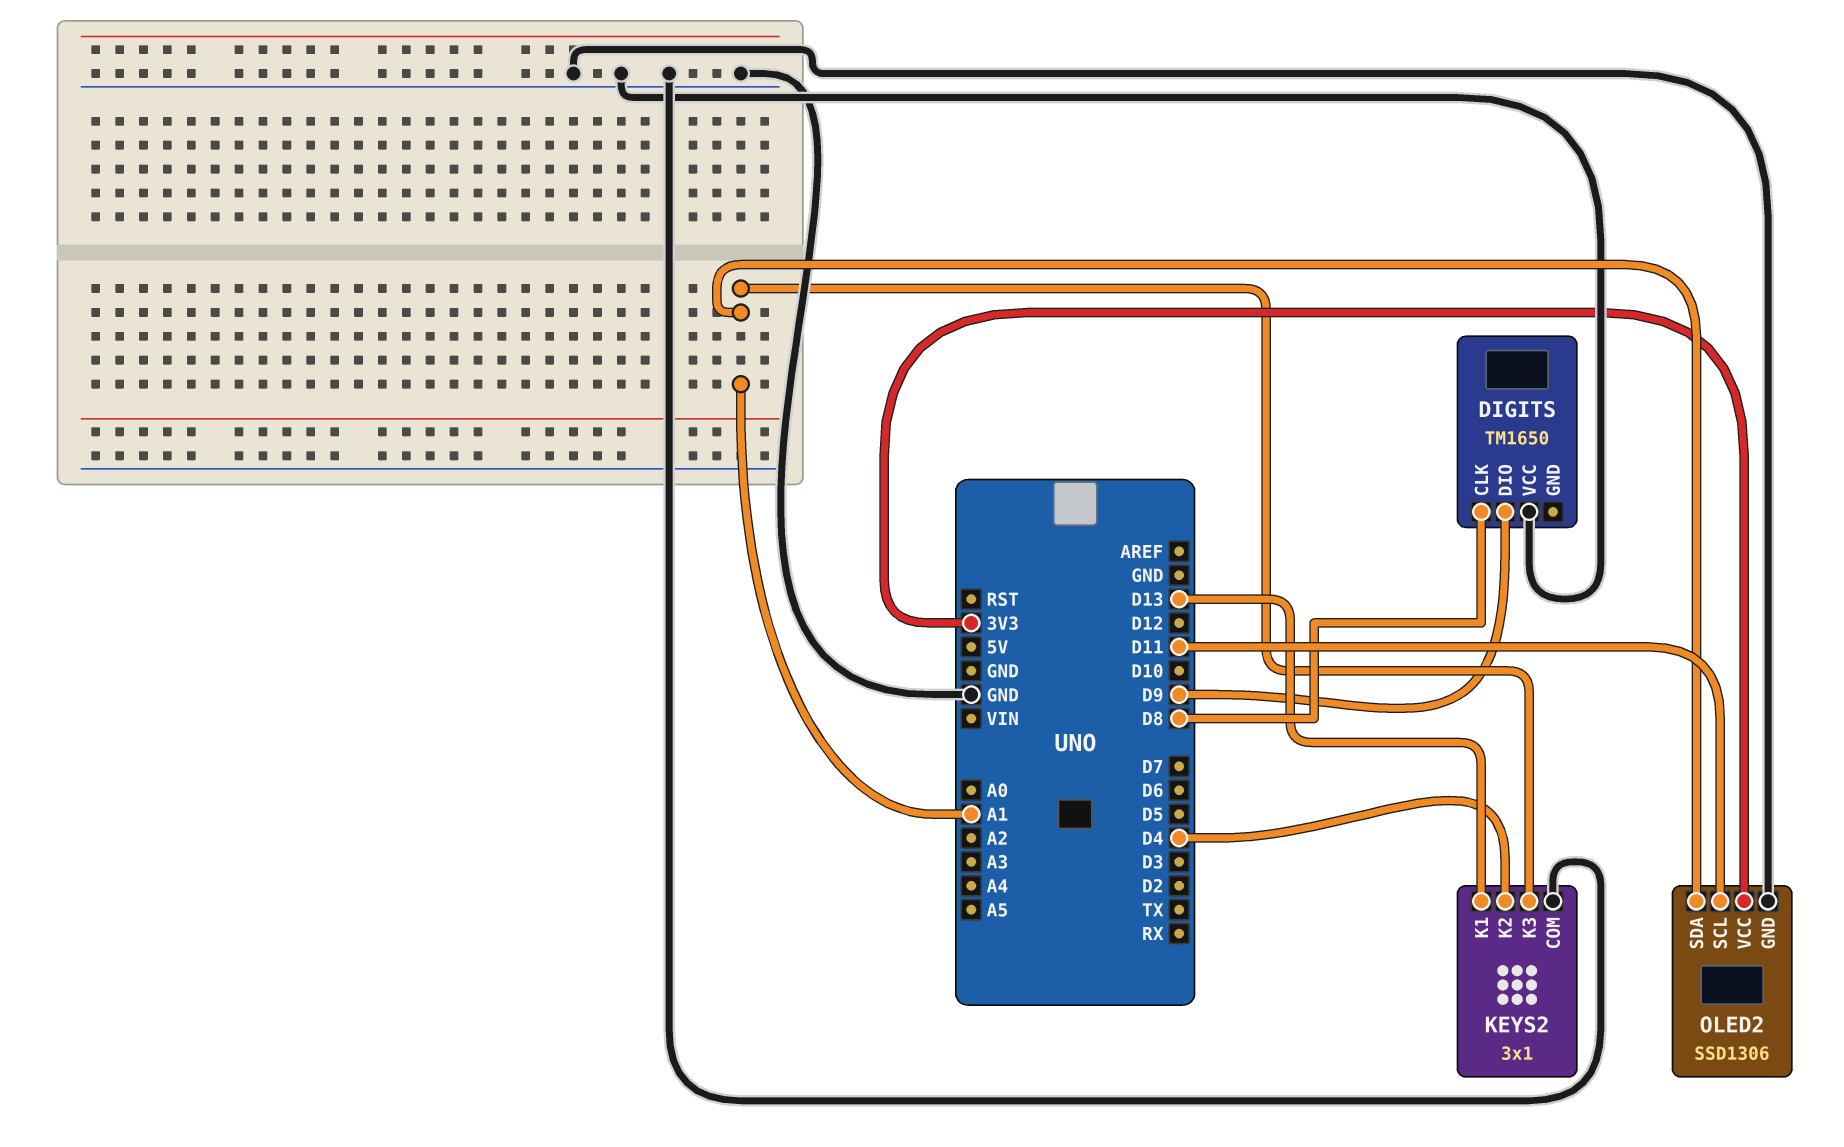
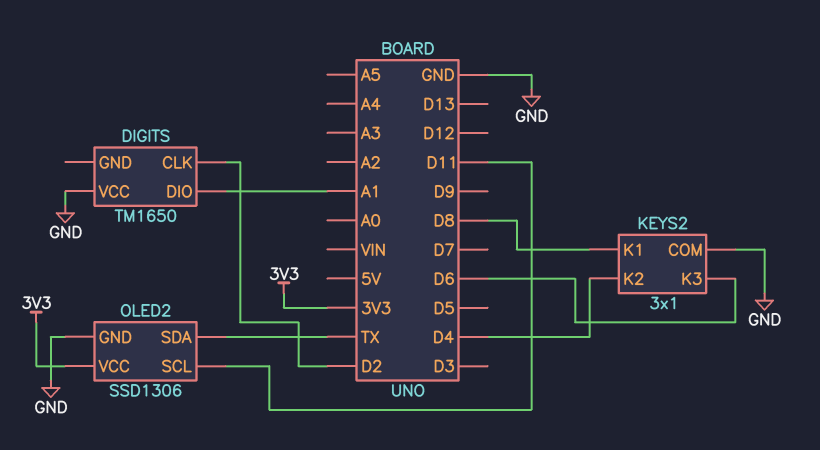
DIGITS pin CLK: D8 -> D2
DIGITS pin DIO: D9 -> A1
KEYS2 pin K1: D13 -> D8
KEYS2 pin K3: A1 -> D6
OLED2 pin SDA: A1 -> TX

